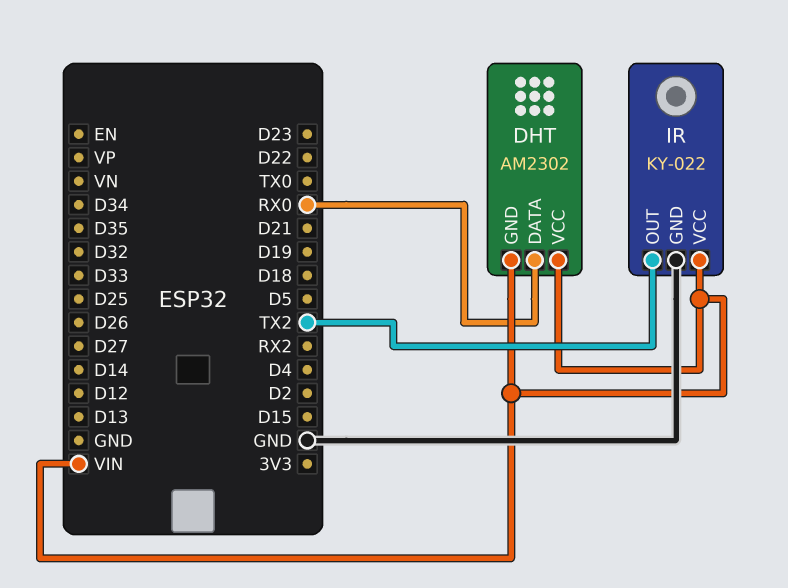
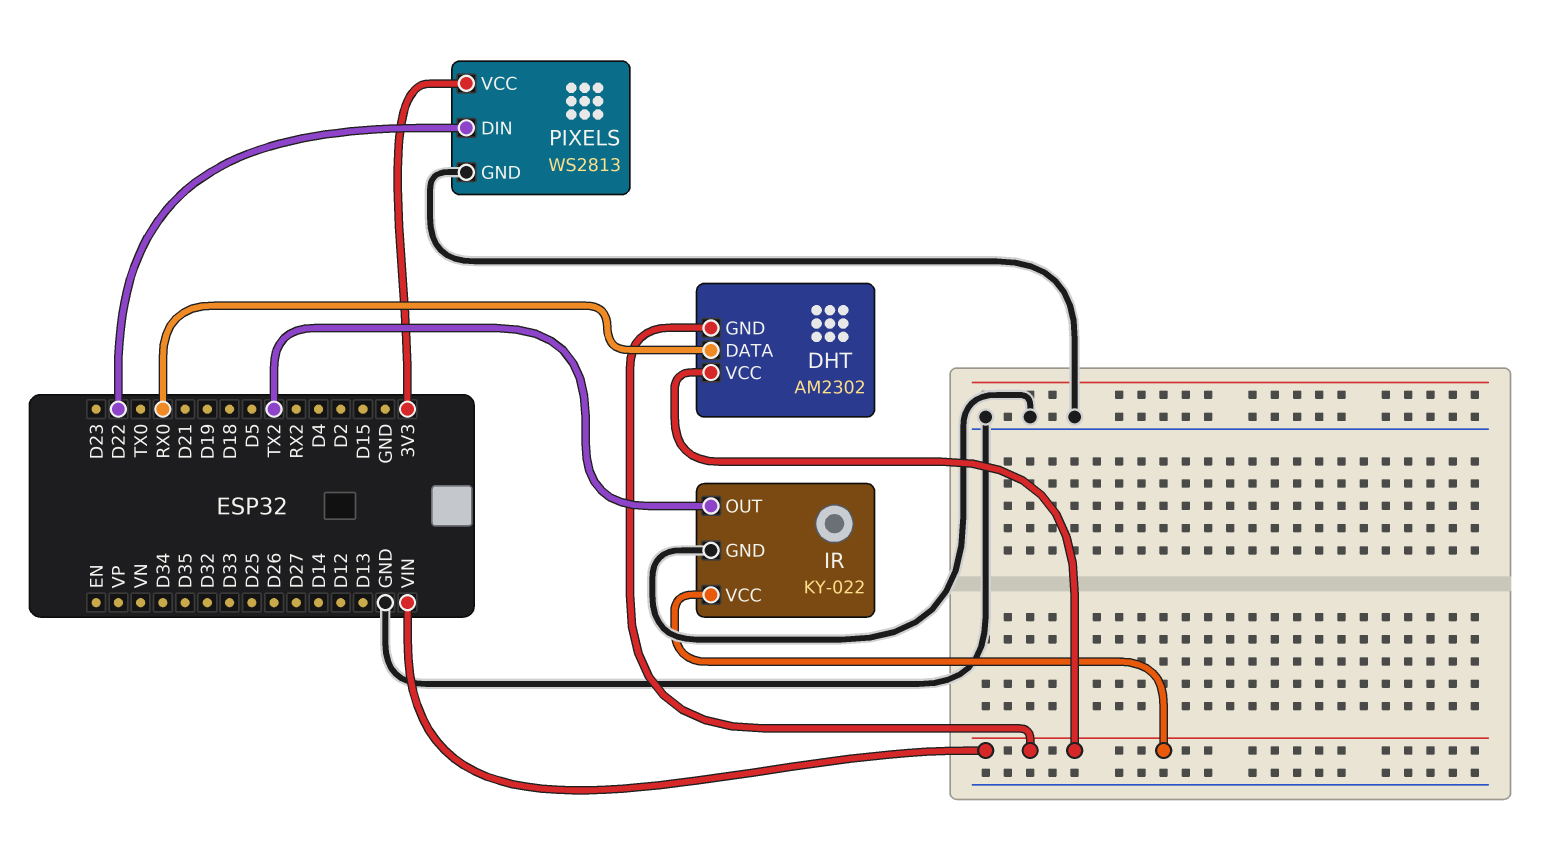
PIXELS: none -> WS2813
PIXELS pin DIN: none -> D22
PIXELS pin GND: none -> GND
PIXELS pin VCC: none -> 3V3

